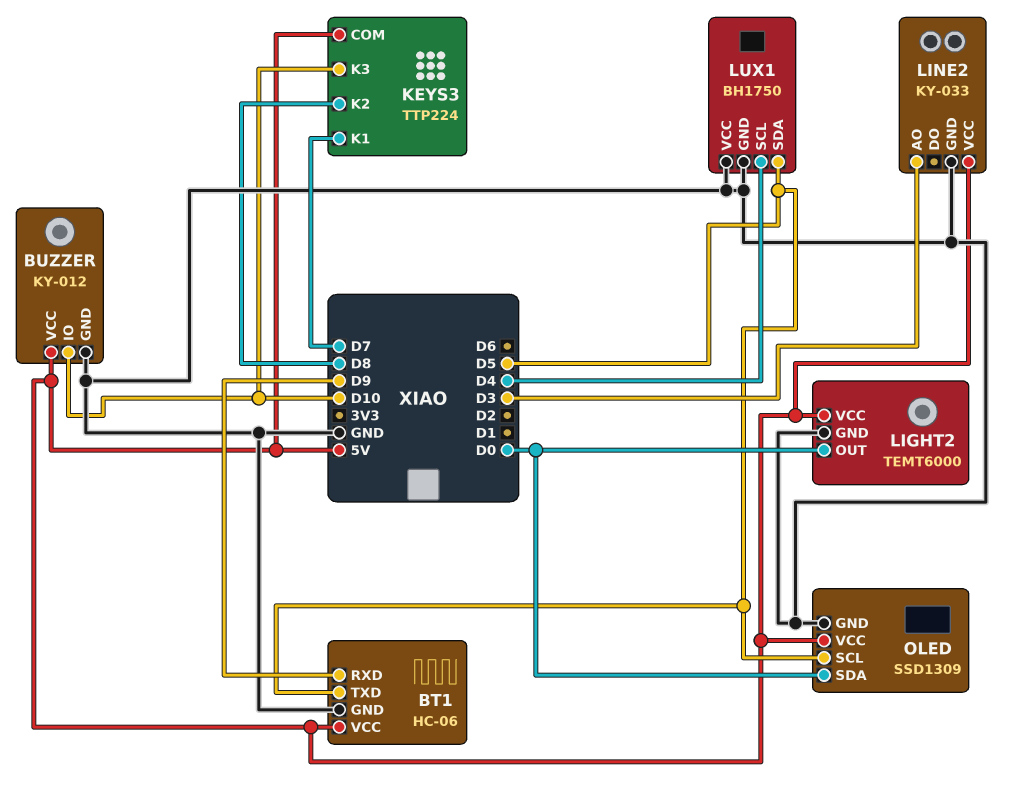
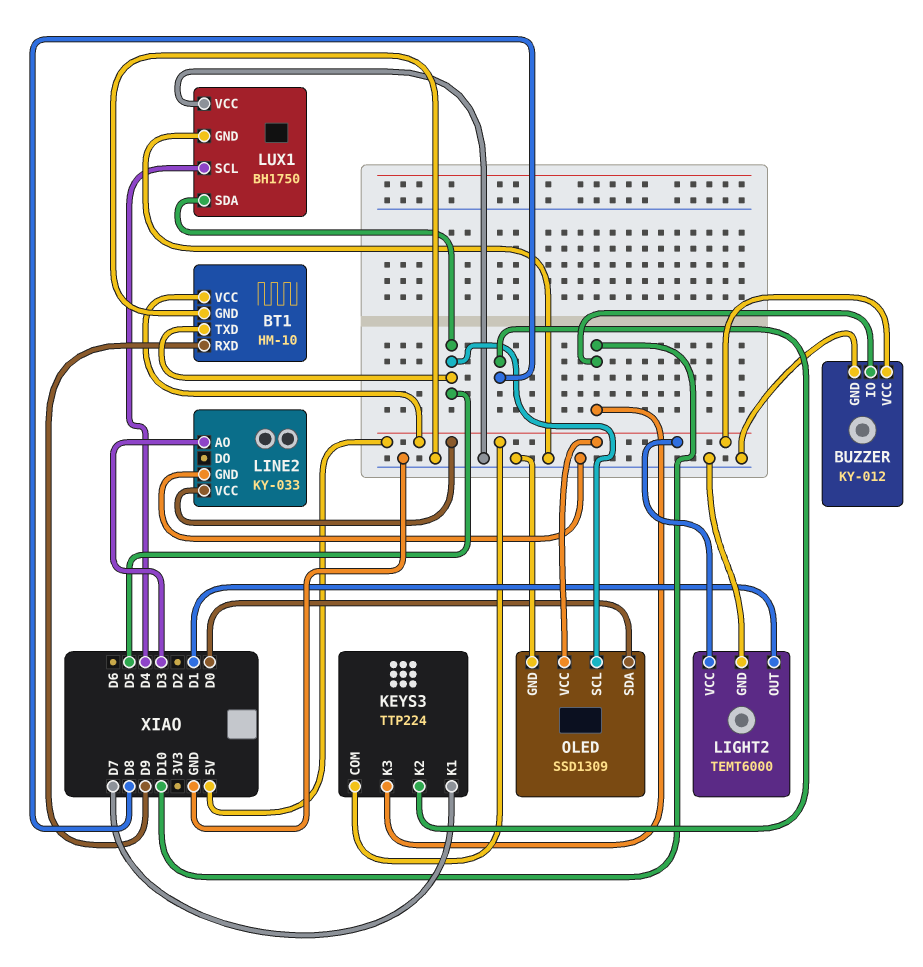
BT1: HC-06 -> HM-10
LIGHT2 pin OUT: D0 -> D1

